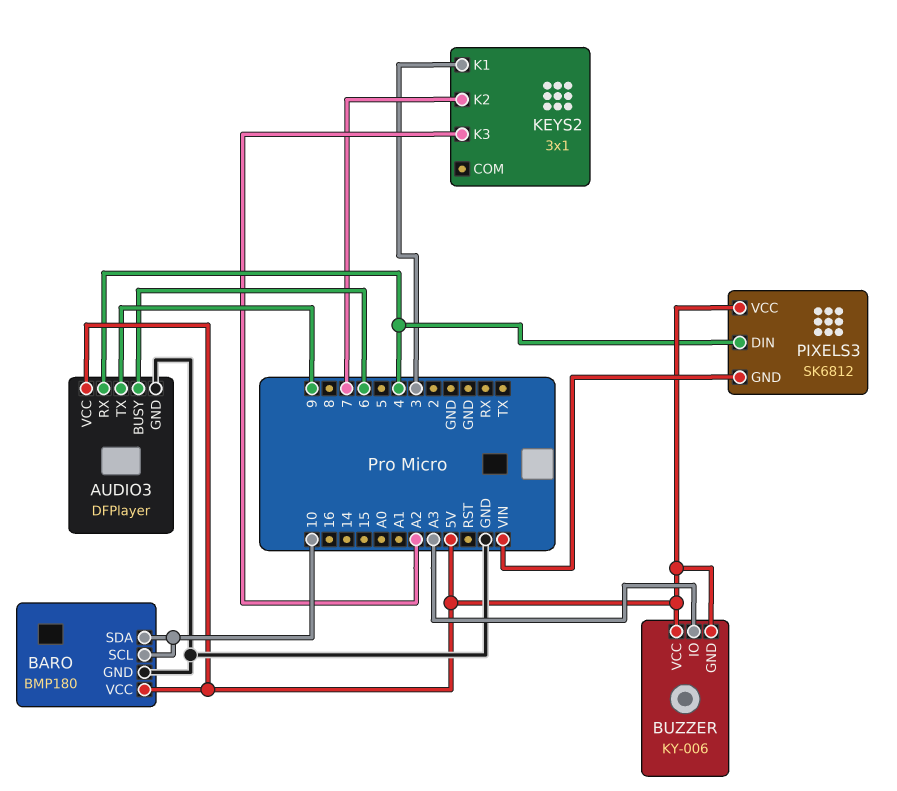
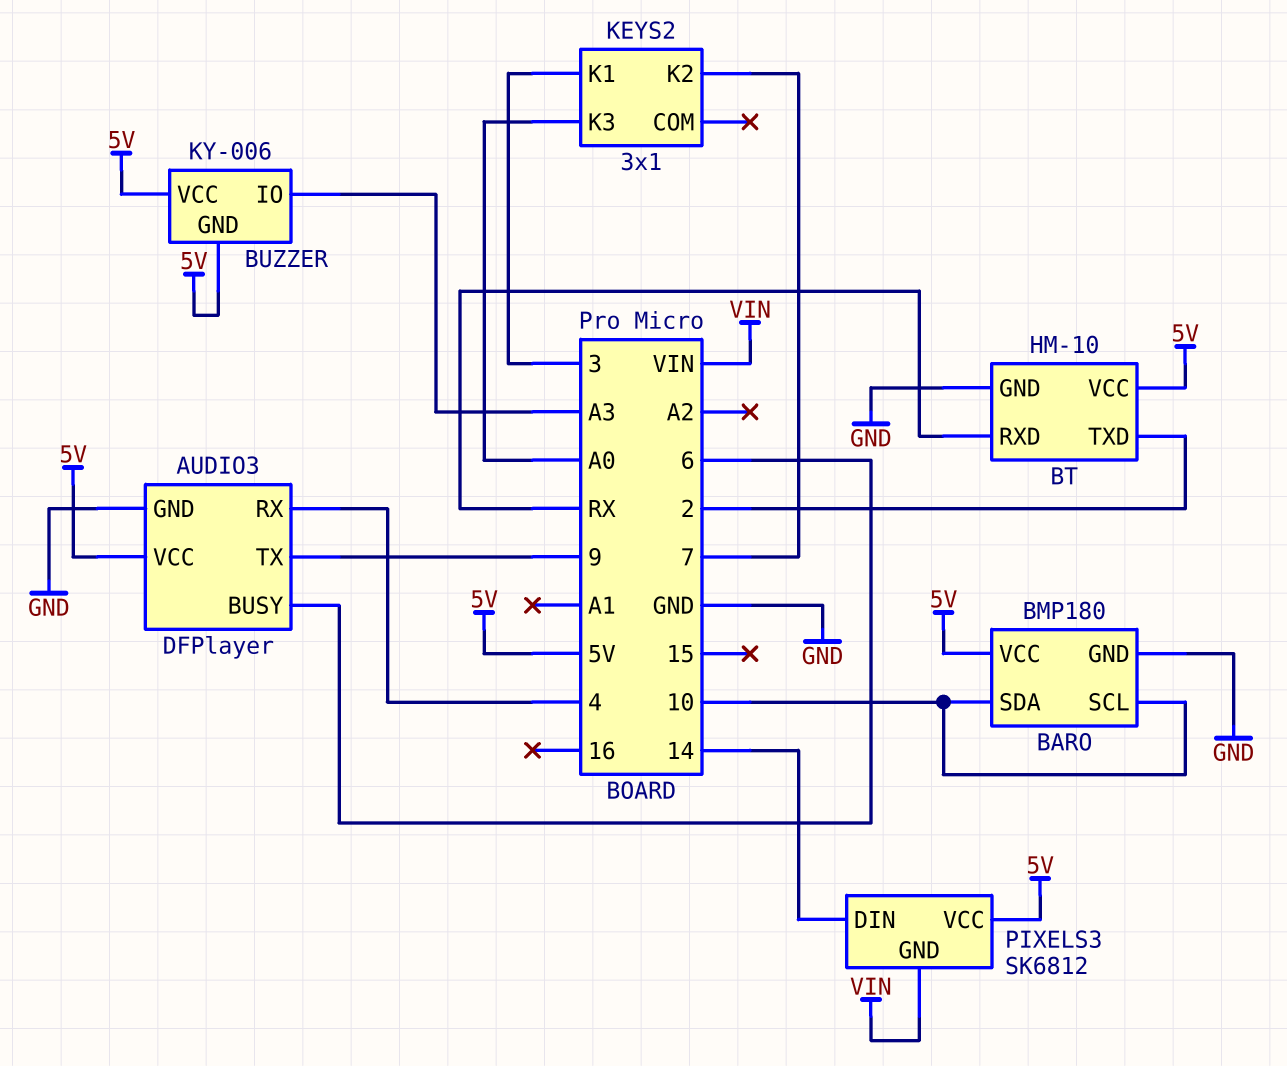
BT: none -> HM-10
BT pin GND: none -> GND
BT pin RXD: none -> RX
BT pin TXD: none -> 2
BT pin VCC: none -> 5V
KEYS2 pin K3: A2 -> A0
PIXELS3 pin DIN: 4 -> 14

